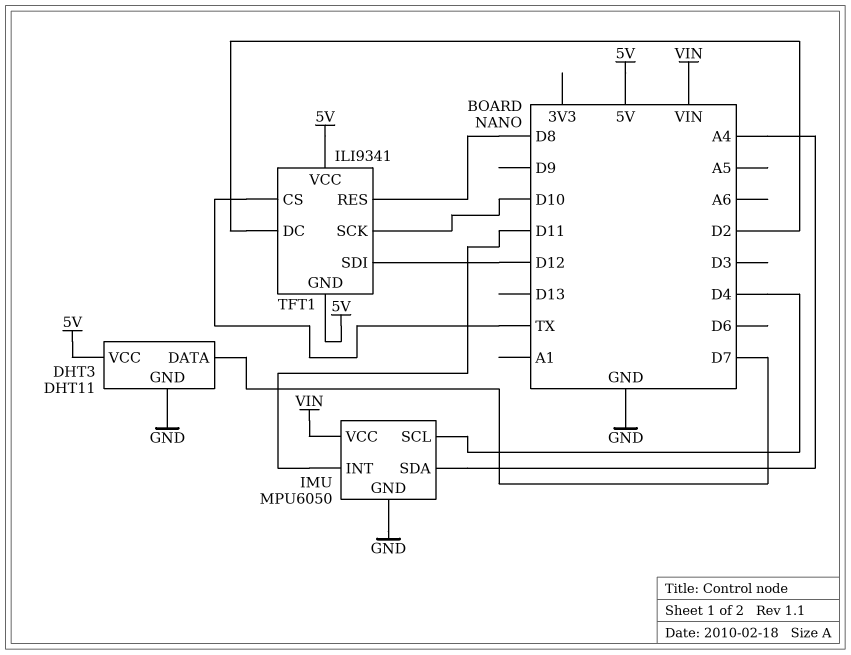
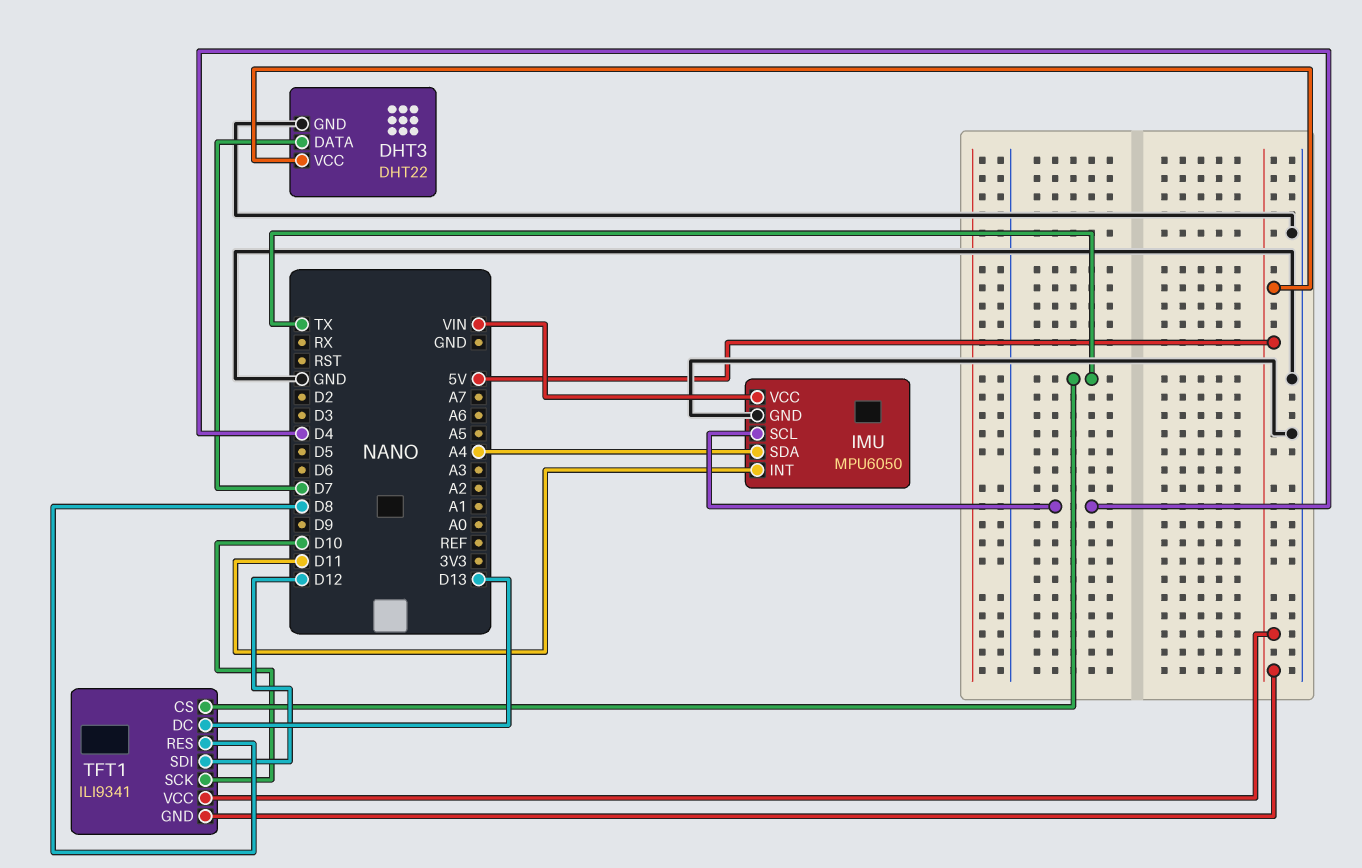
DHT3: DHT11 -> DHT22
TFT1 pin DC: D2 -> D13

